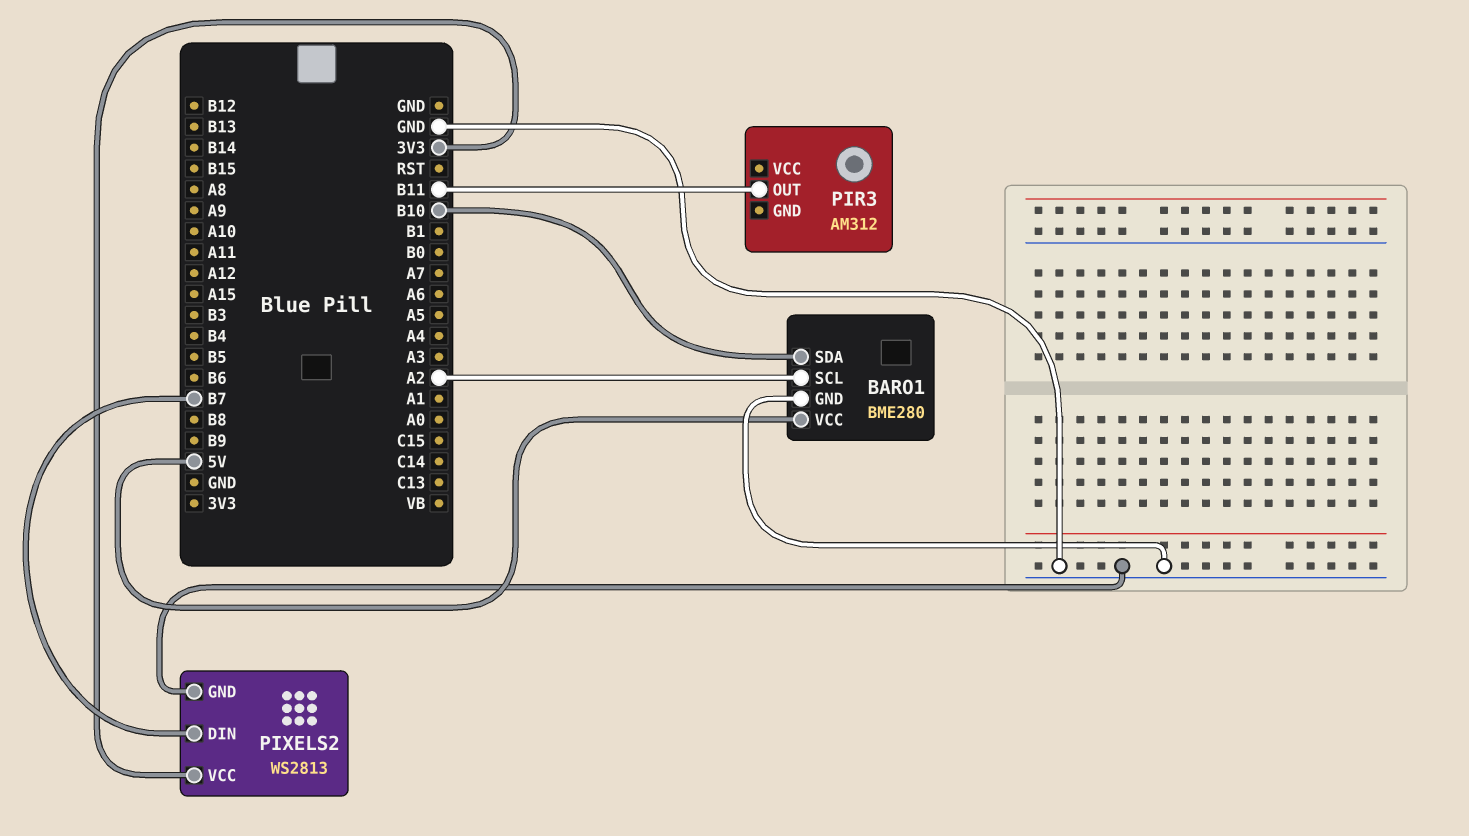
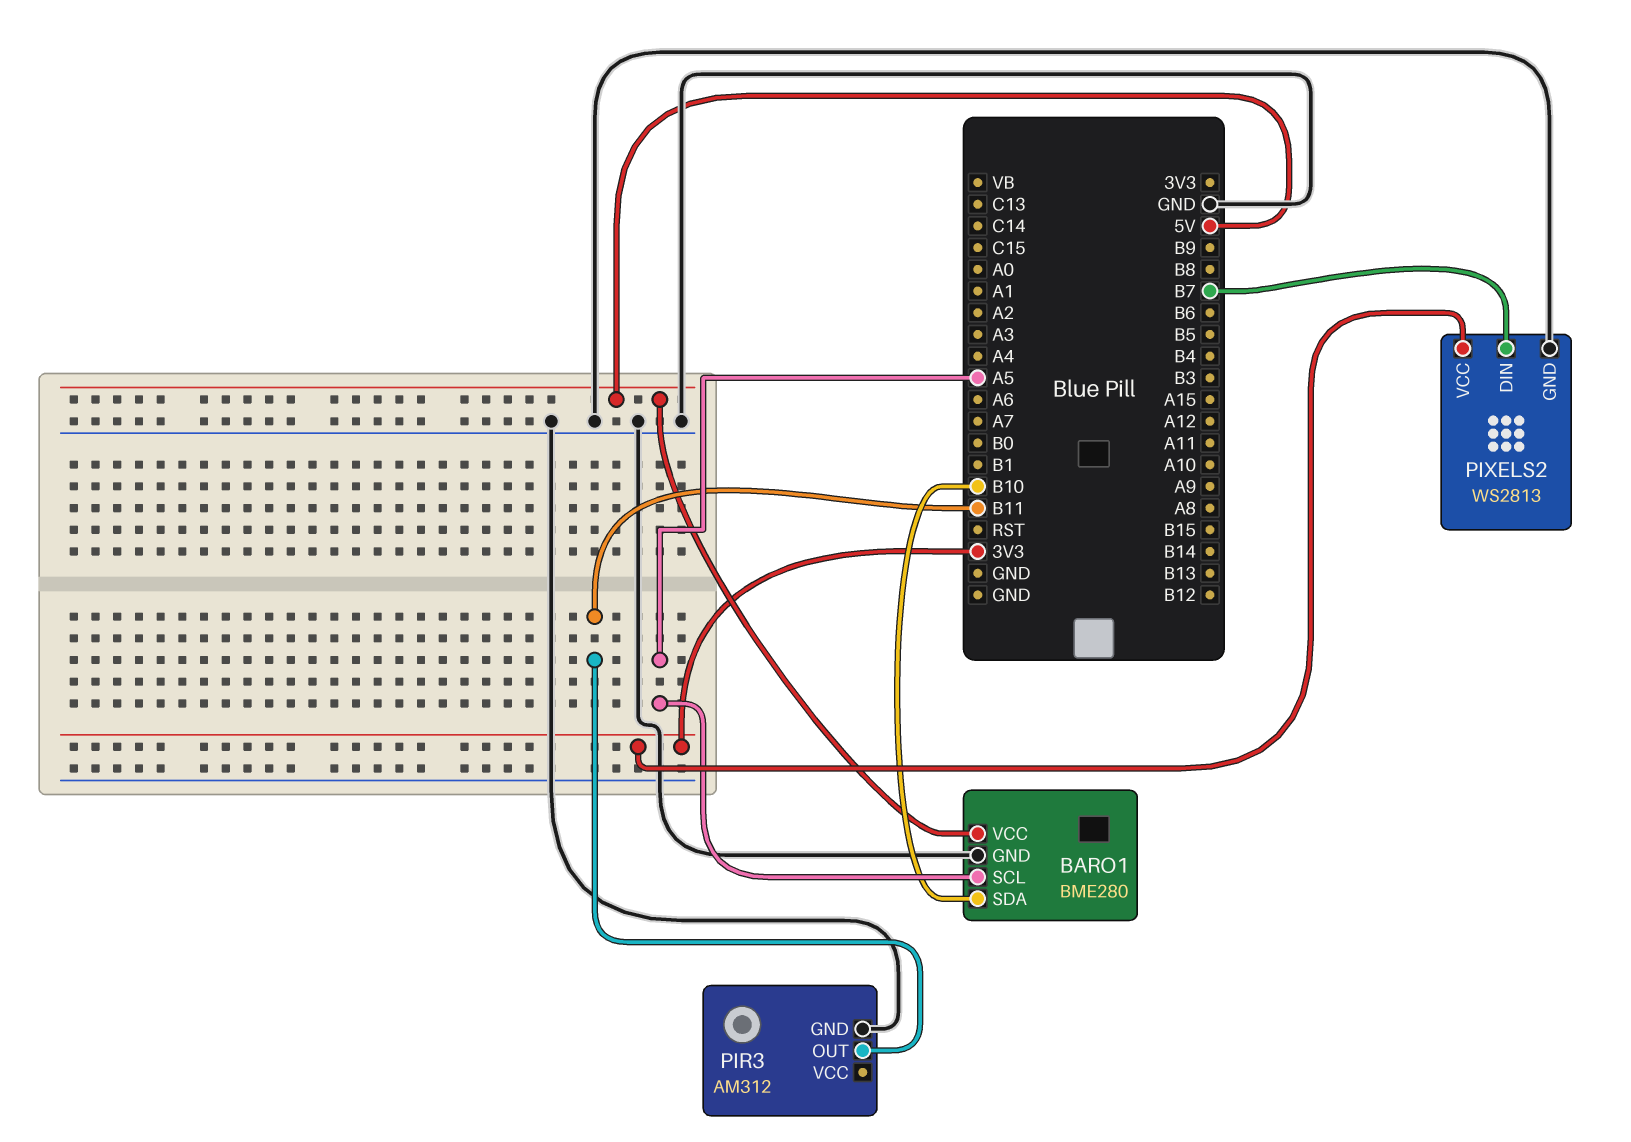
BARO1 pin SCL: A2 -> A5
PIR3 pin GND: none -> GND

